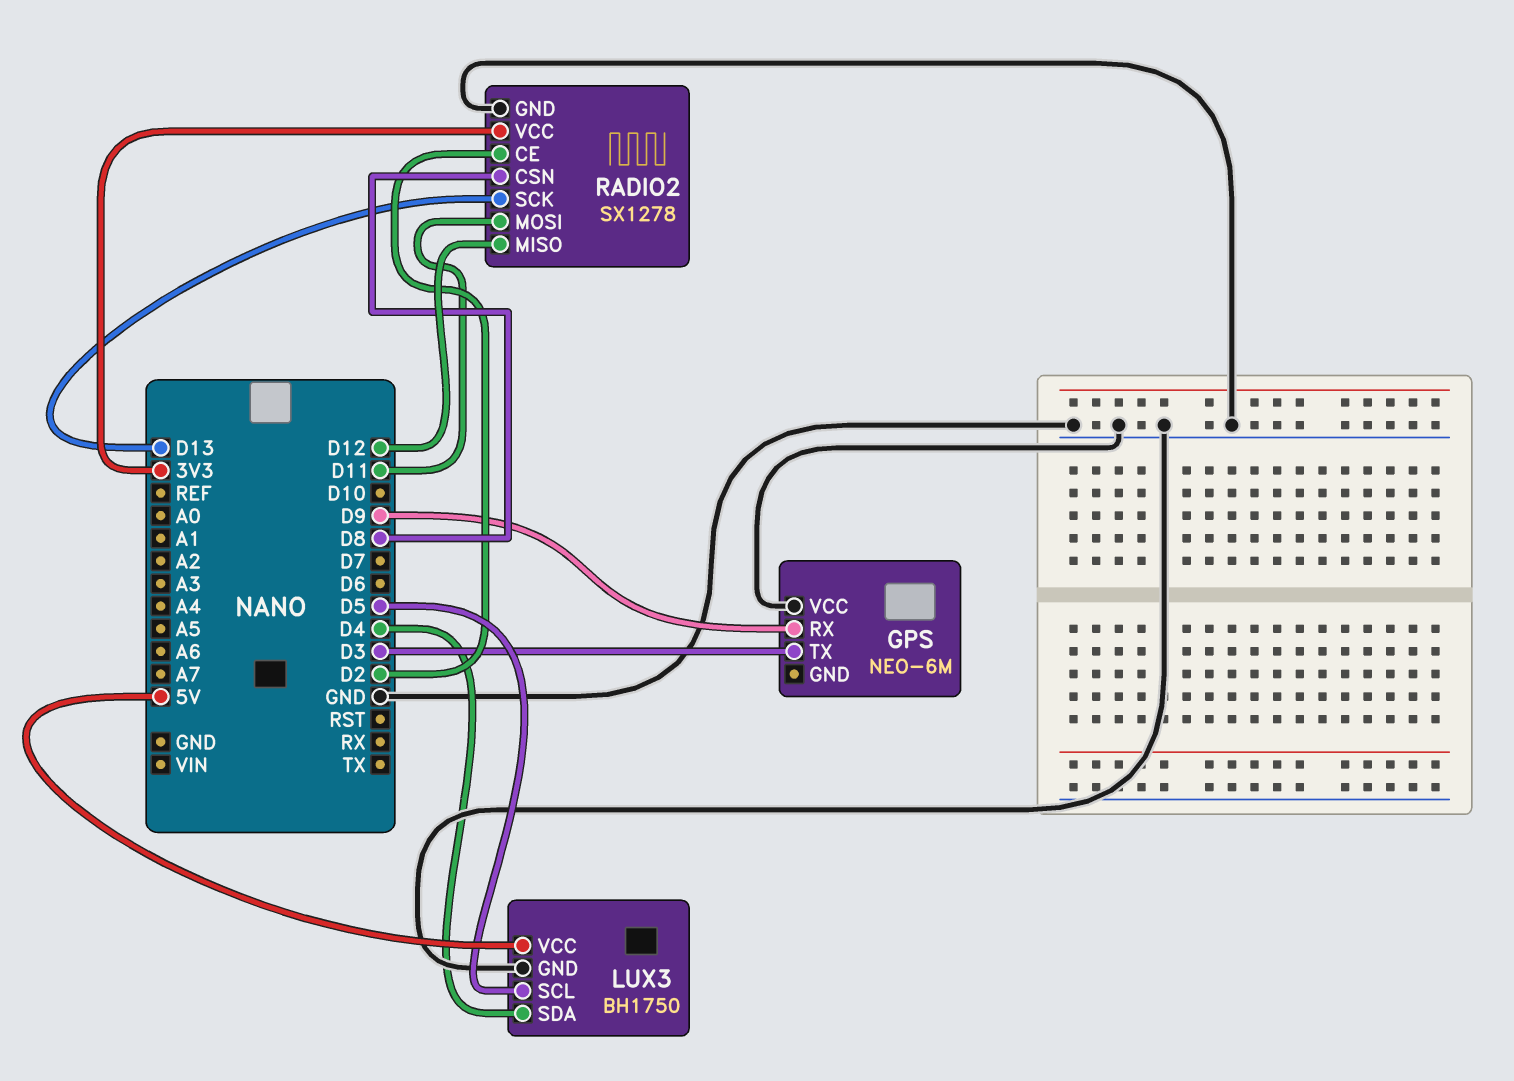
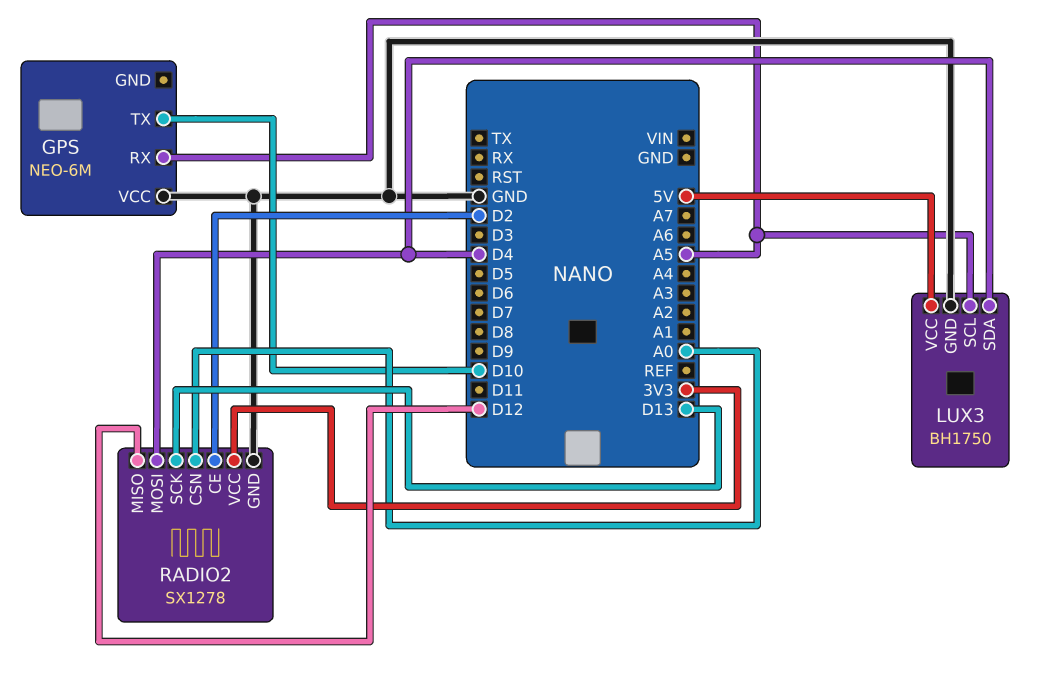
GPS pin RX: D9 -> A5
GPS pin TX: D3 -> D10
LUX3 pin SCL: D5 -> A5
RADIO2 pin CSN: D8 -> A0
RADIO2 pin MOSI: D11 -> D4

